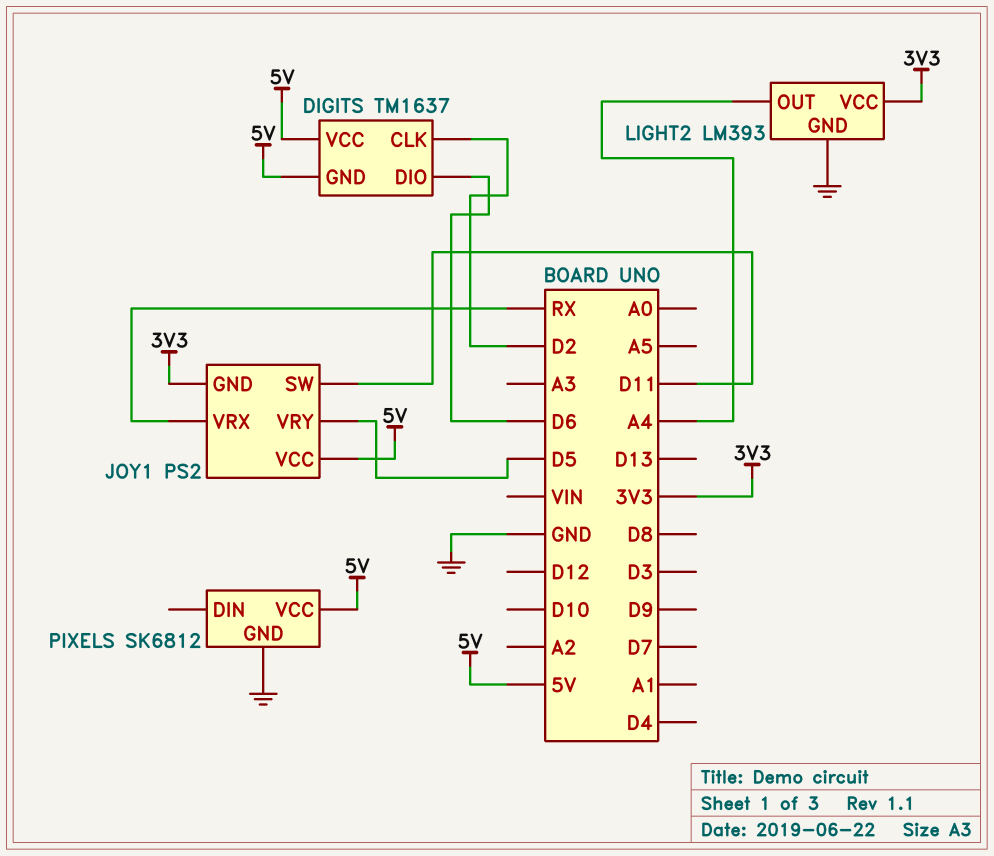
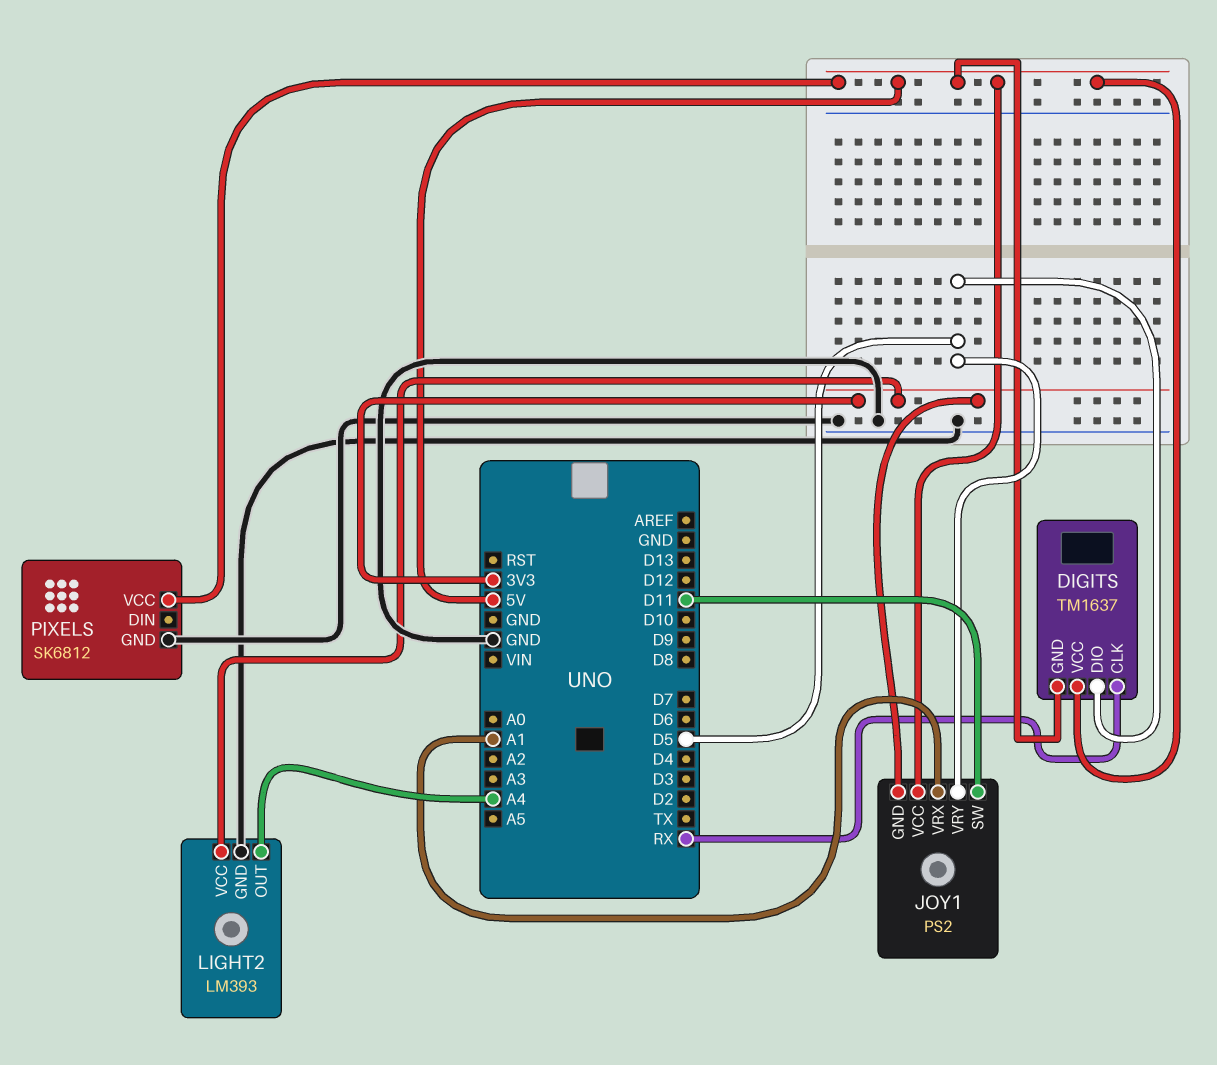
DIGITS pin CLK: D2 -> RX
DIGITS pin DIO: D6 -> D5
JOY1 pin VRX: RX -> A1

